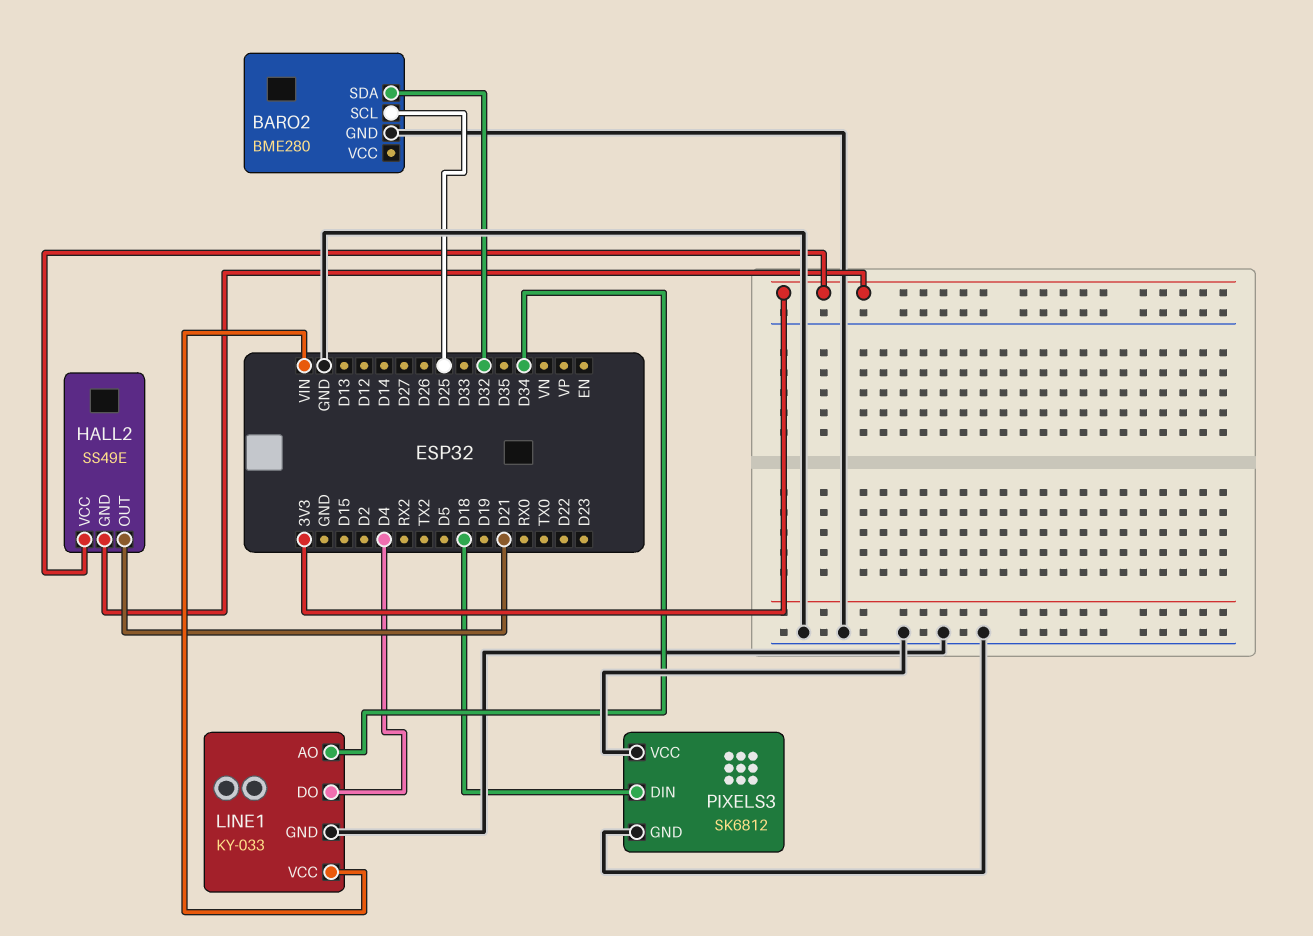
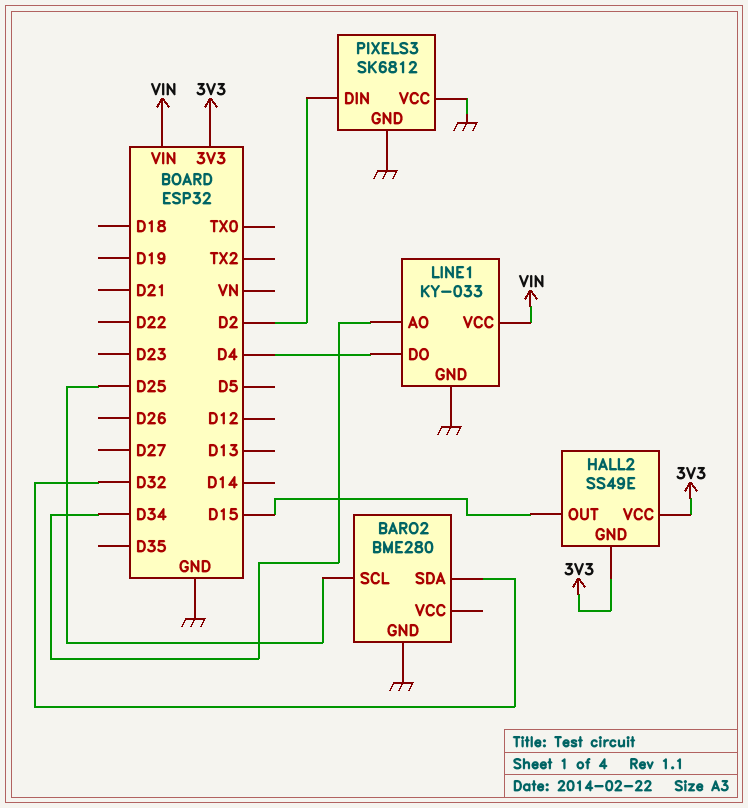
HALL2 pin OUT: D21 -> D15
PIXELS3 pin DIN: D18 -> D2

